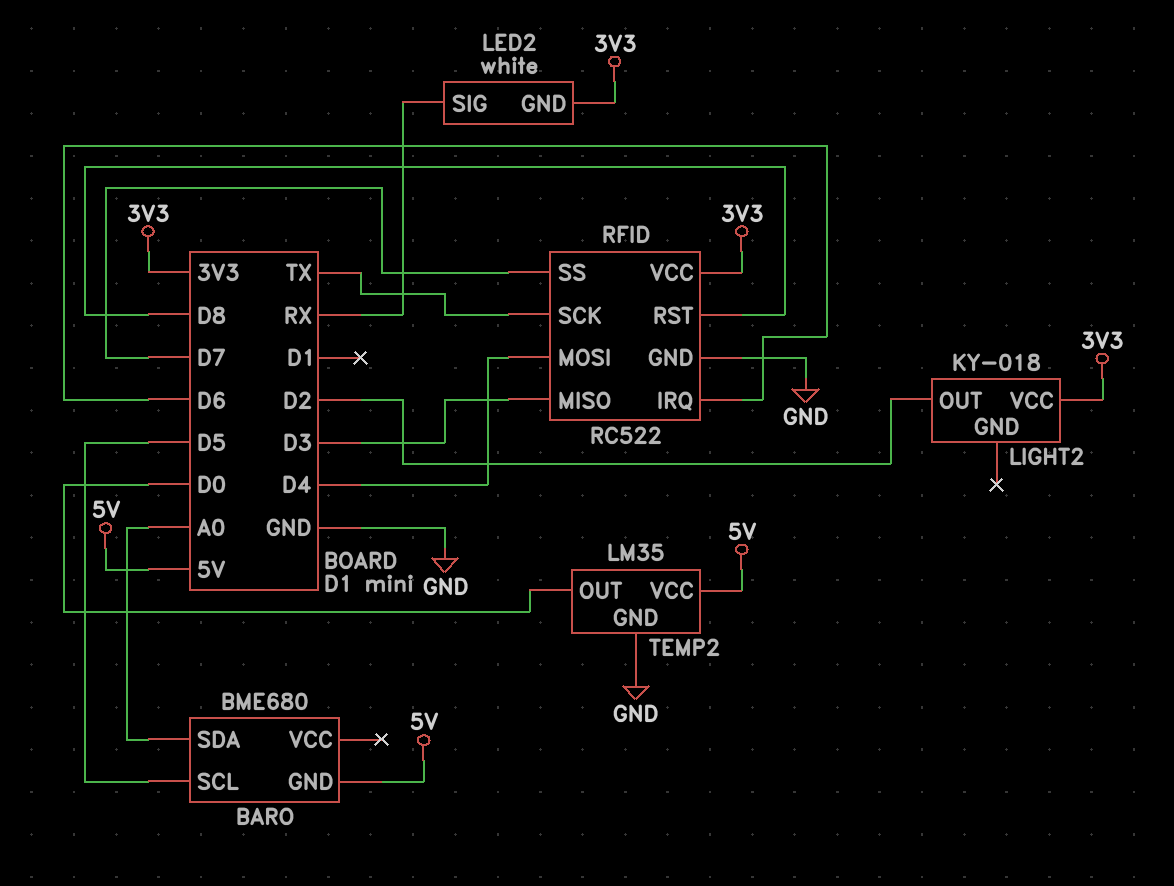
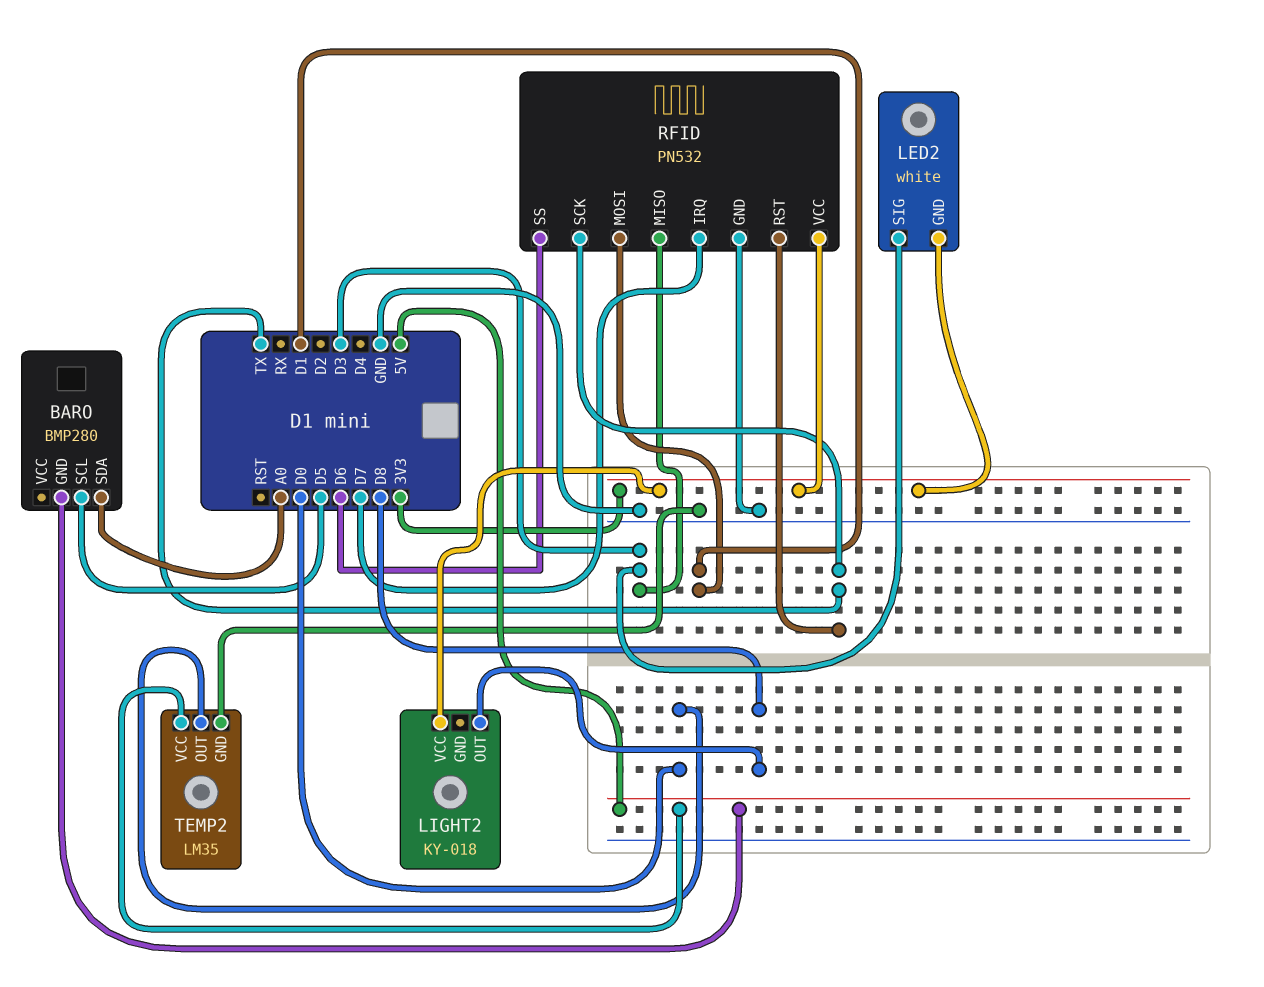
BARO: BME680 -> BMP280
LED2 pin SIG: RX -> D3
LIGHT2 pin OUT: D2 -> D8
RFID: RC522 -> PN532
RFID pin IRQ: D6 -> D7
RFID pin MOSI: D4 -> D1
RFID pin RST: D8 -> TX
RFID pin SS: D7 -> D6

